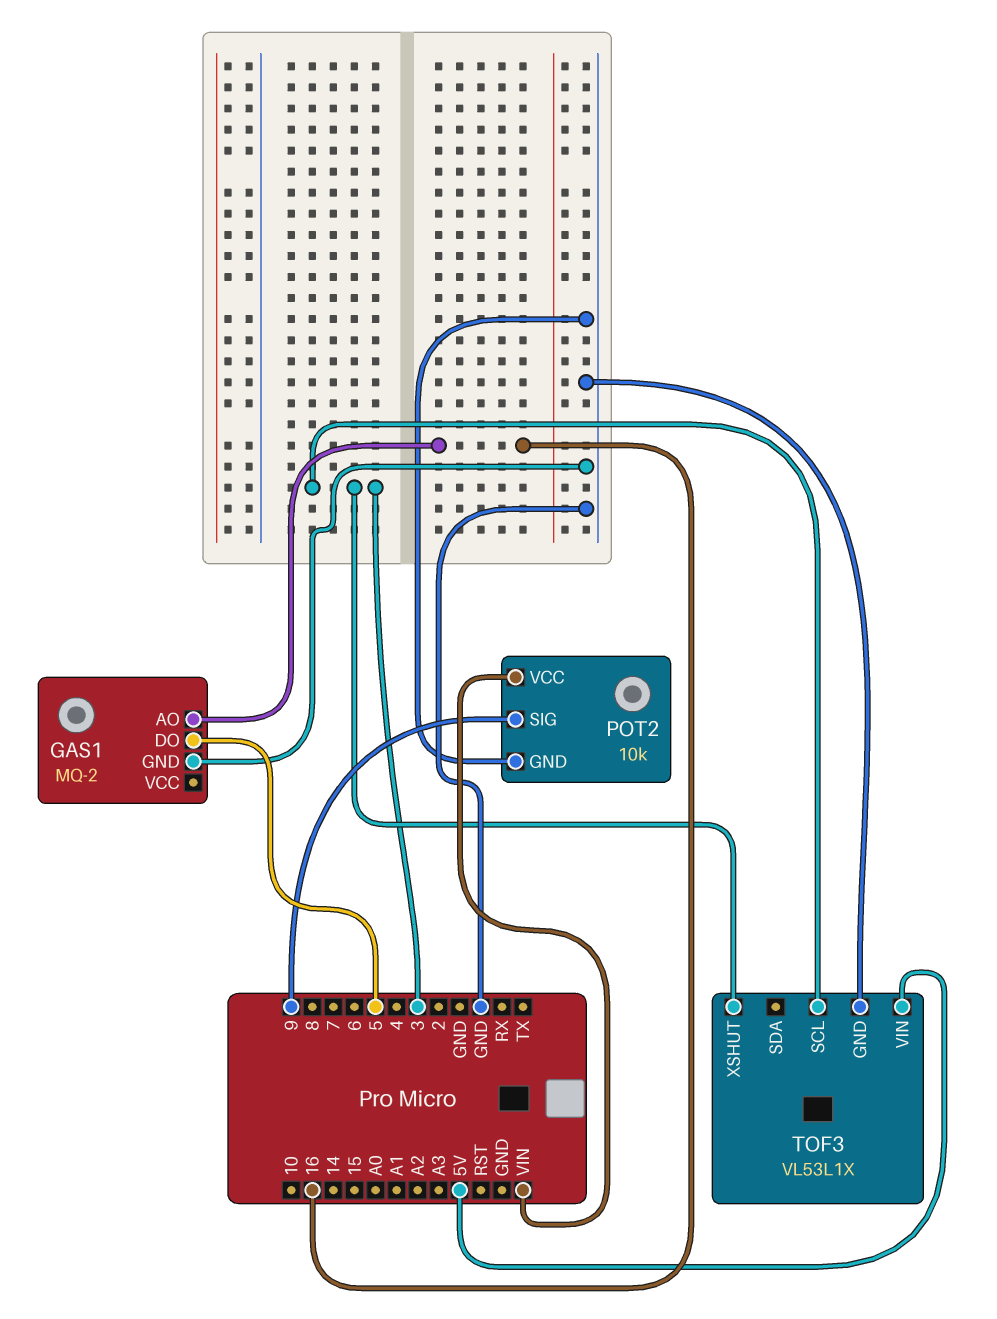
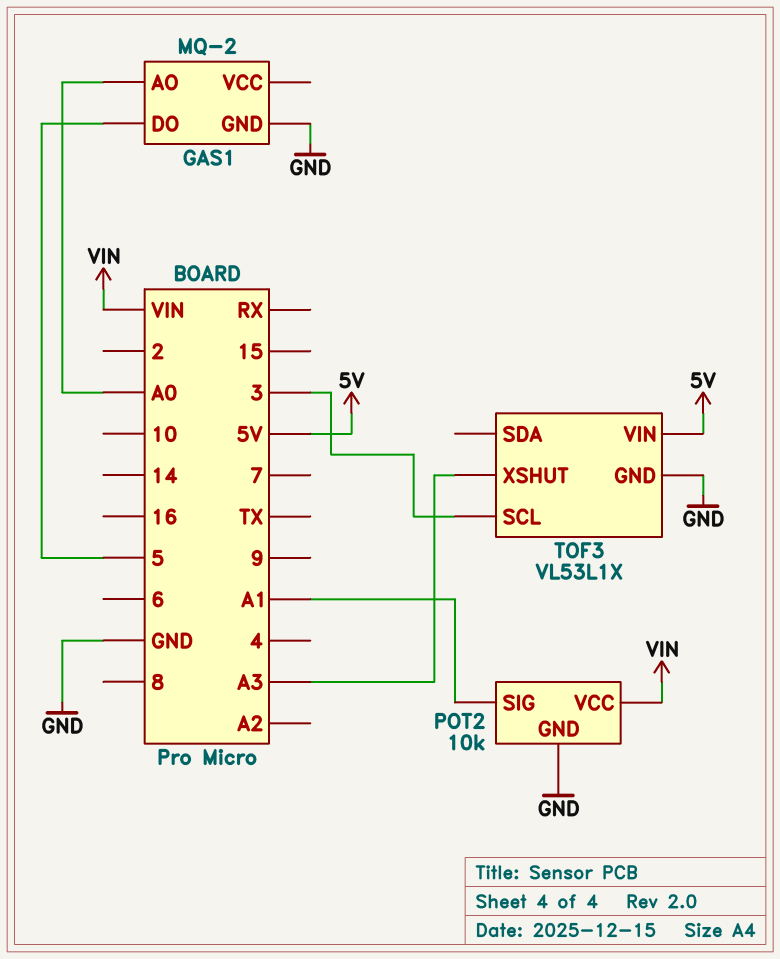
GAS1 pin AO: 16 -> A0
POT2 pin SIG: 9 -> A1
TOF3 pin XSHUT: 3 -> A3

